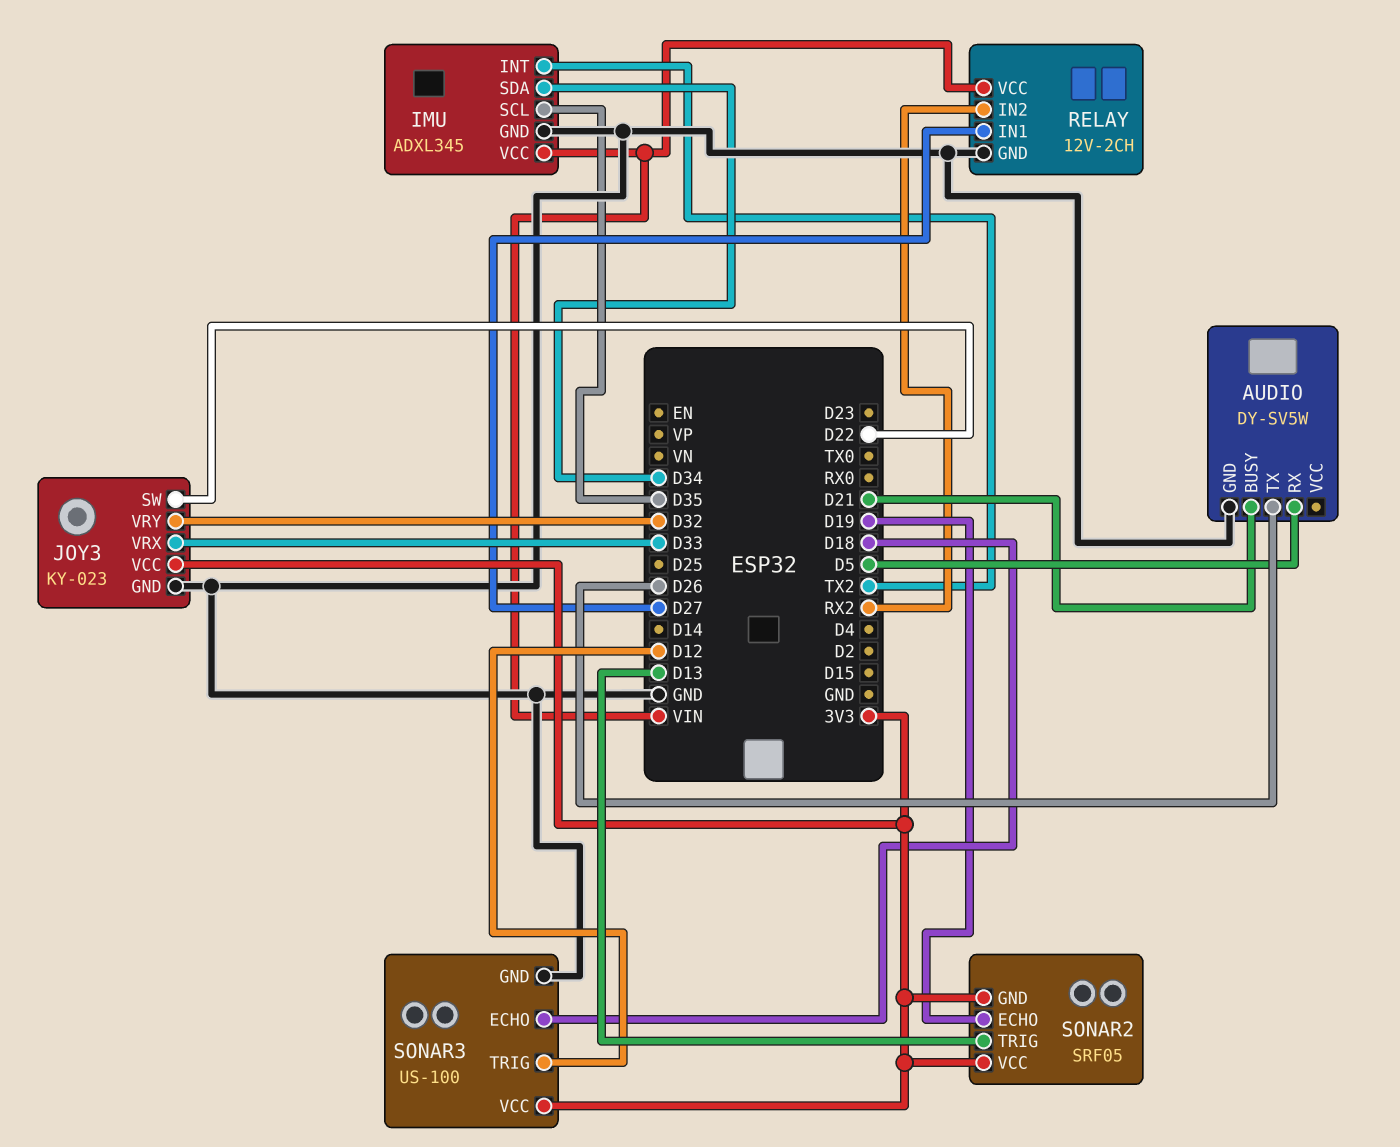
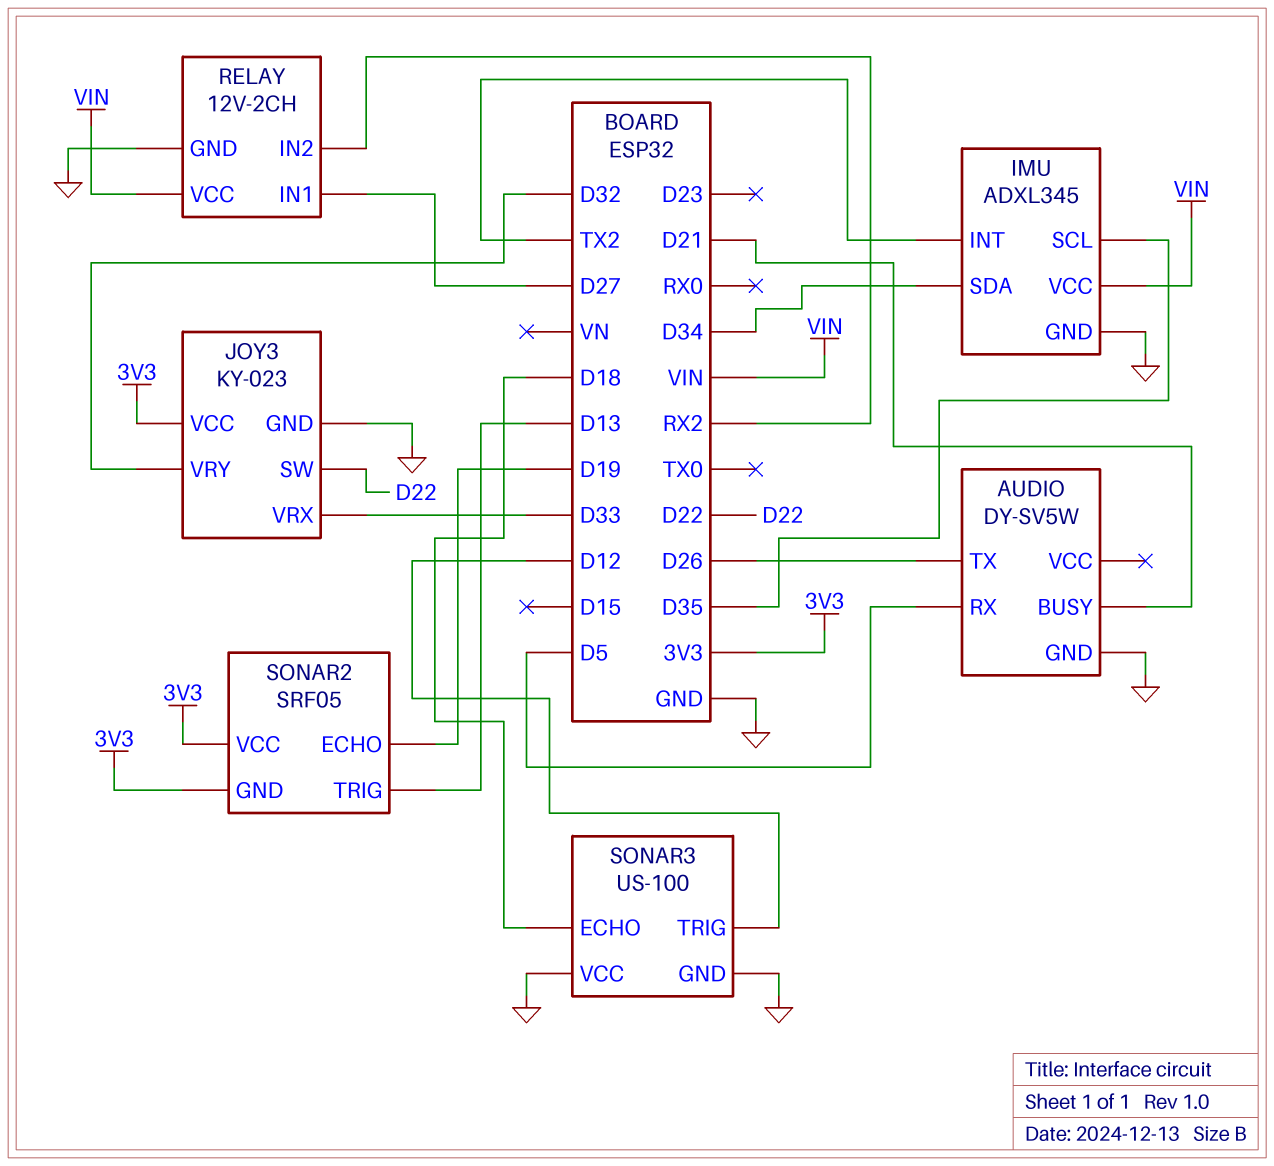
SONAR3 pin VCC: 3V3 -> GND

